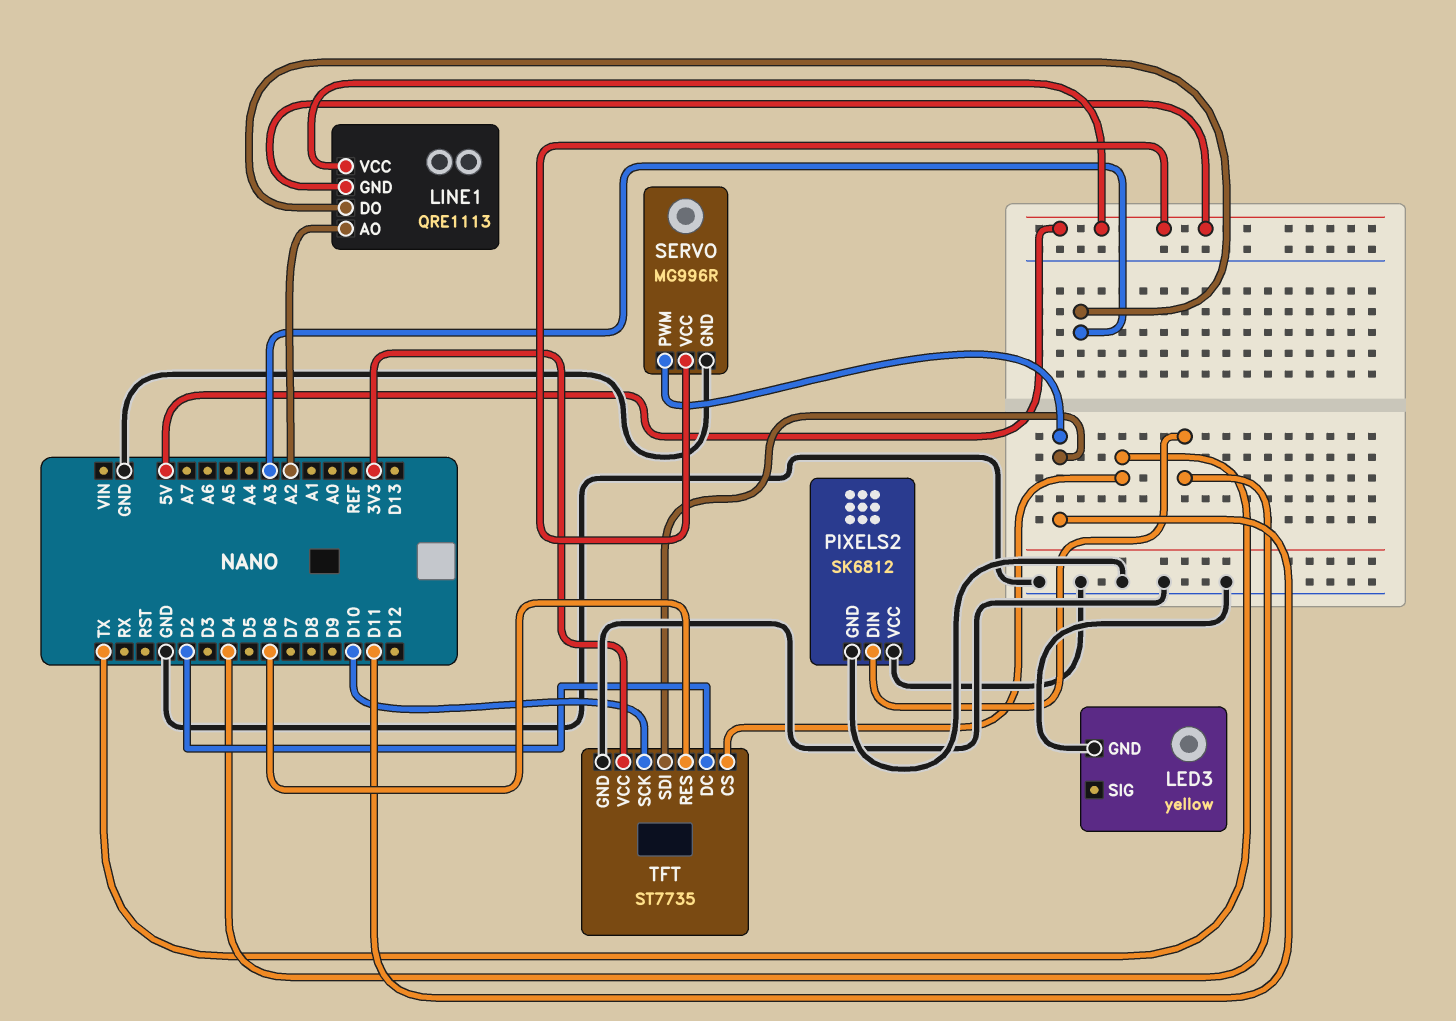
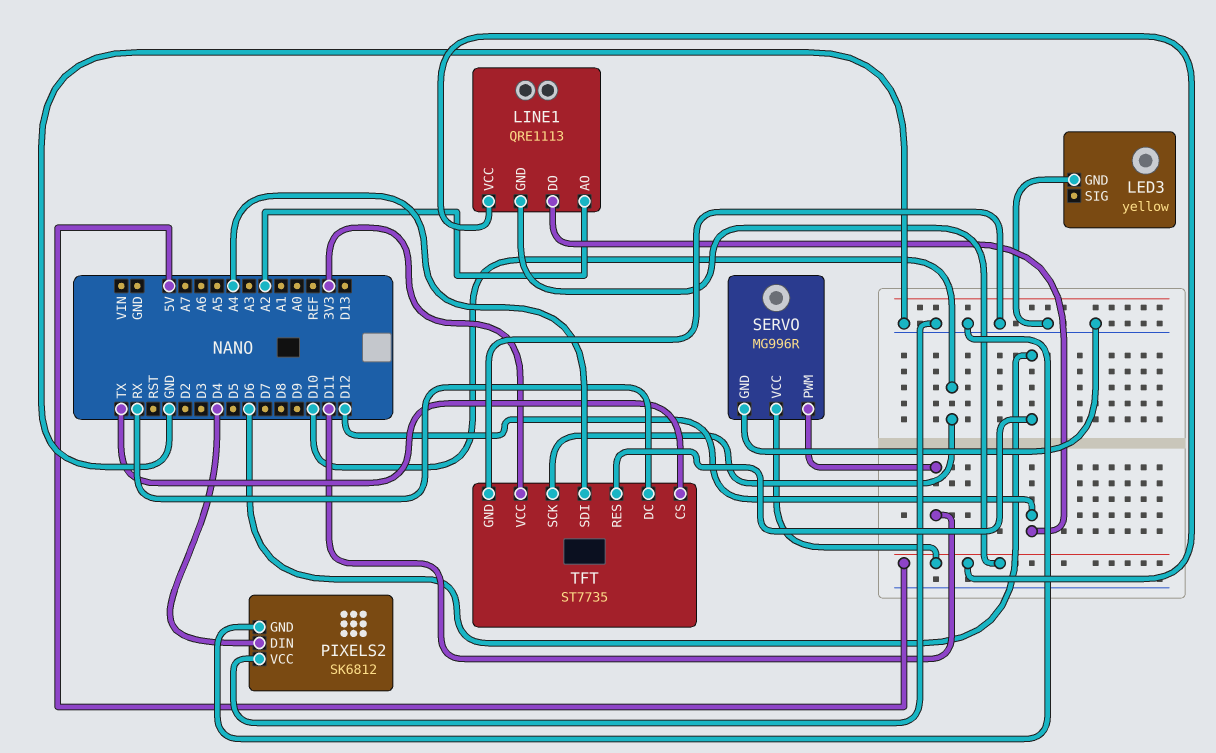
LINE1 pin DO: A3 -> D12
TFT pin DC: D2 -> RX
TFT pin SDI: D11 -> A4

